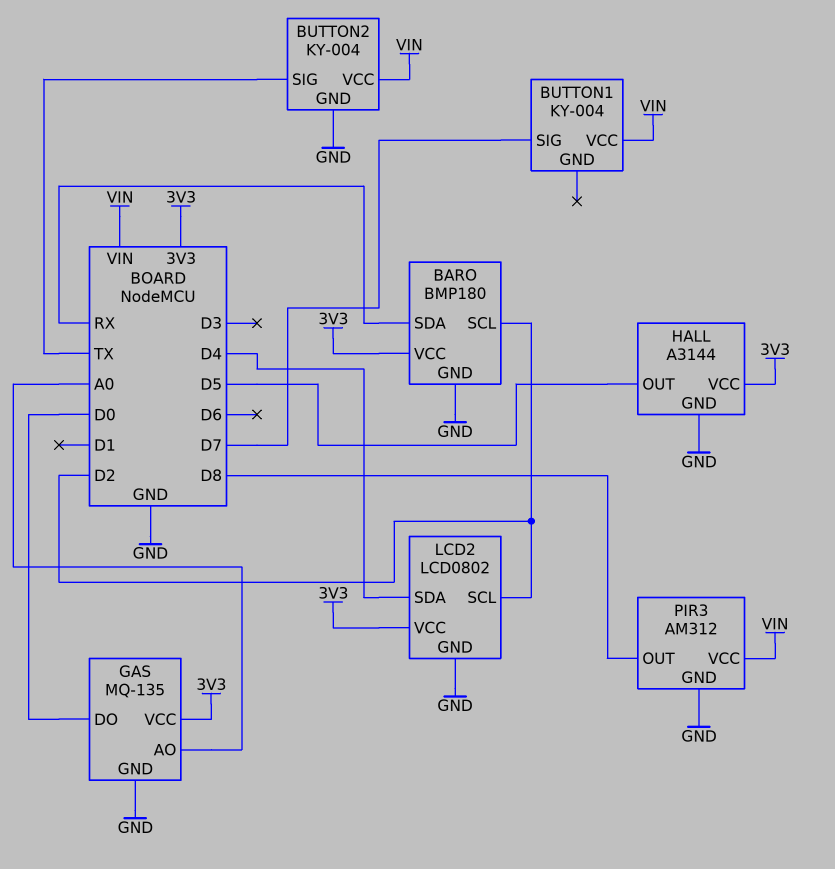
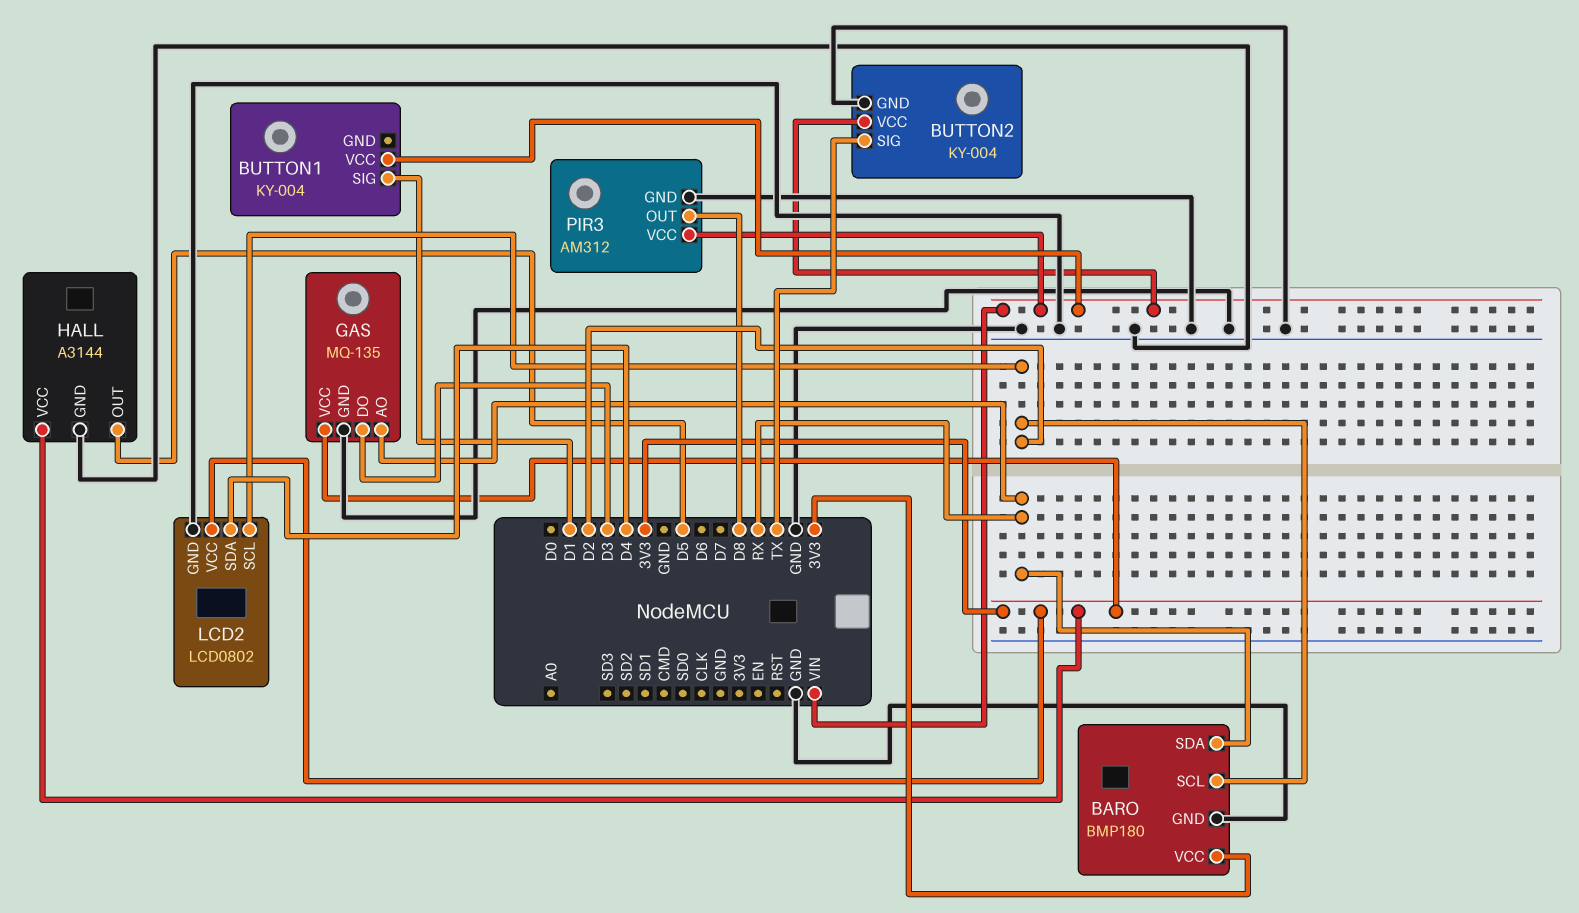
BUTTON1 pin SIG: D7 -> D1
GAS pin AO: A0 -> RX
GAS pin DO: D0 -> D3

